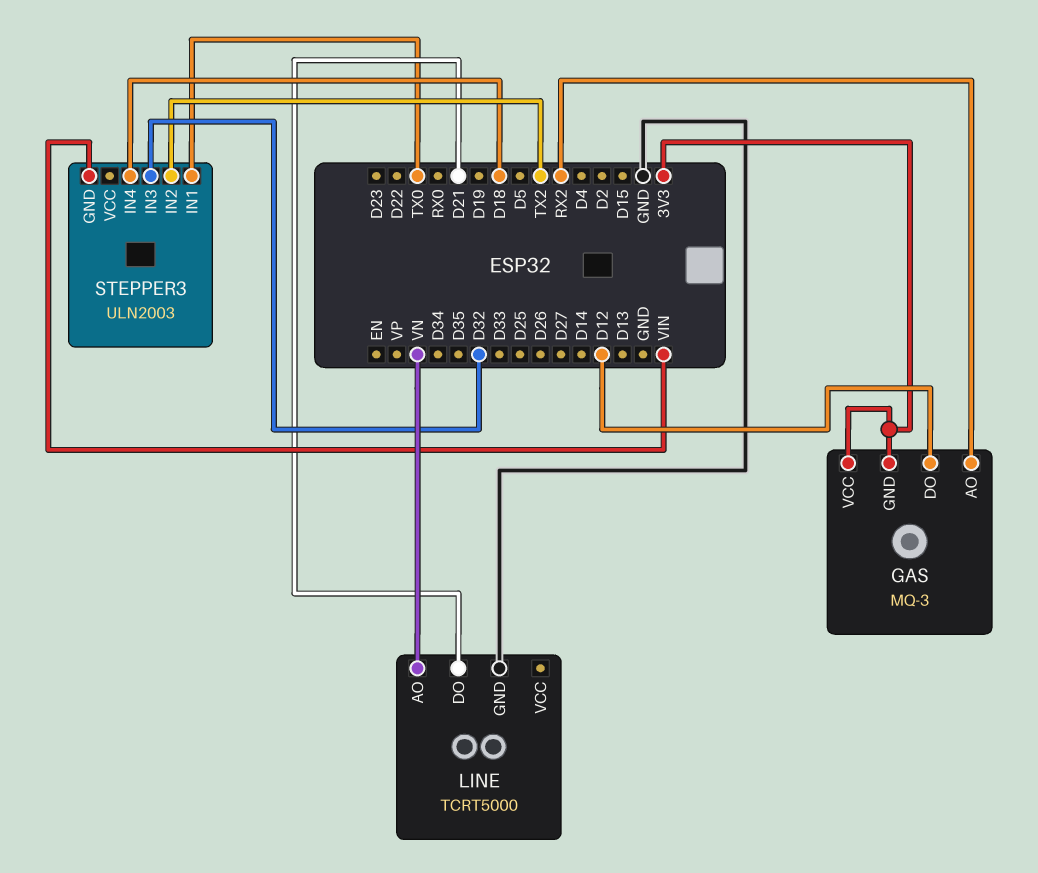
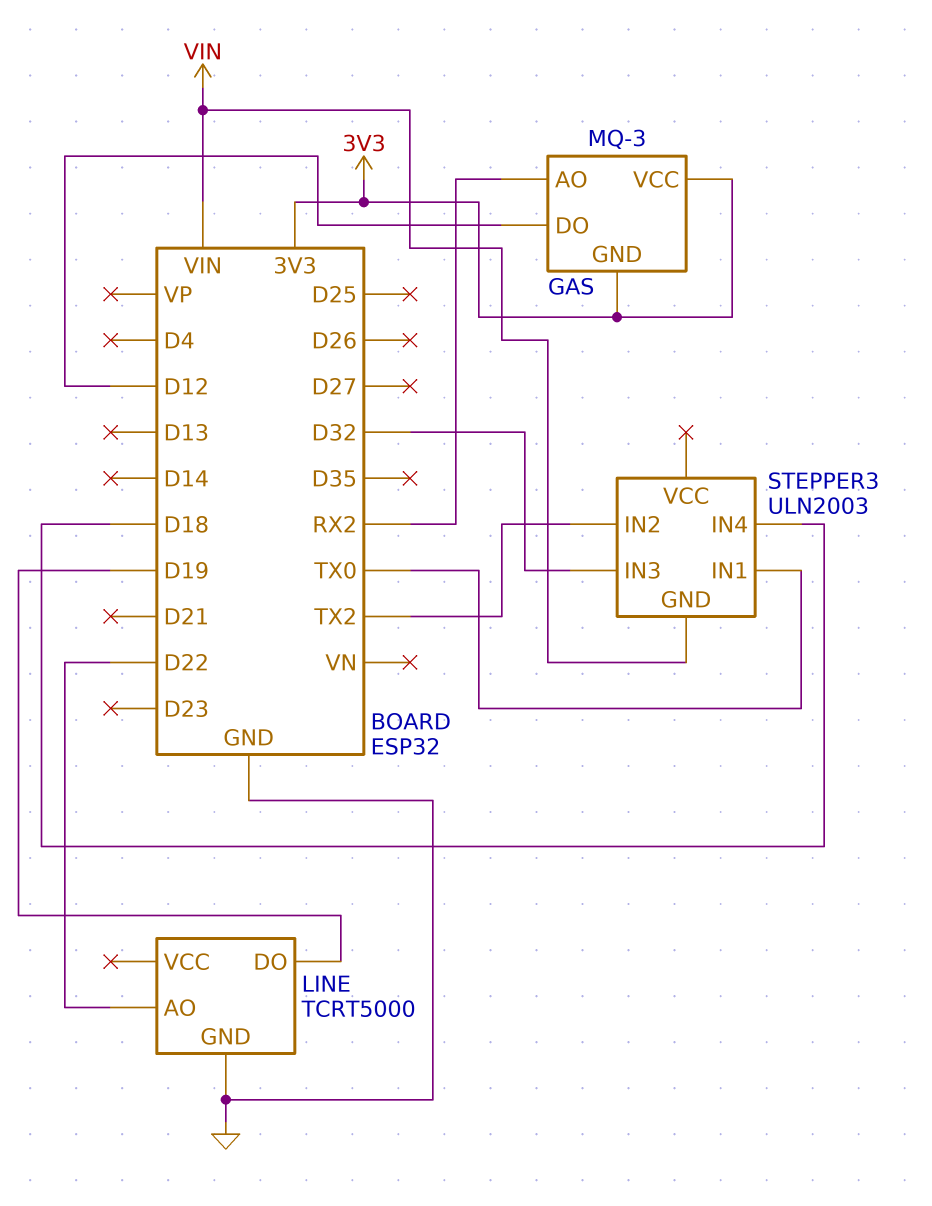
LINE pin AO: VN -> D22
LINE pin DO: D21 -> D19

